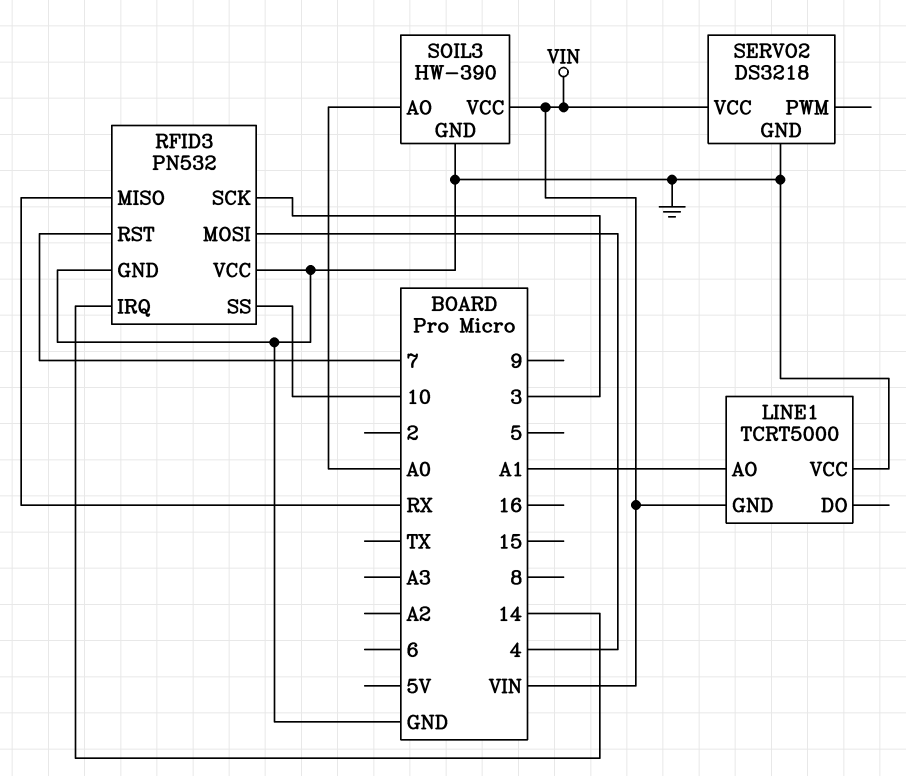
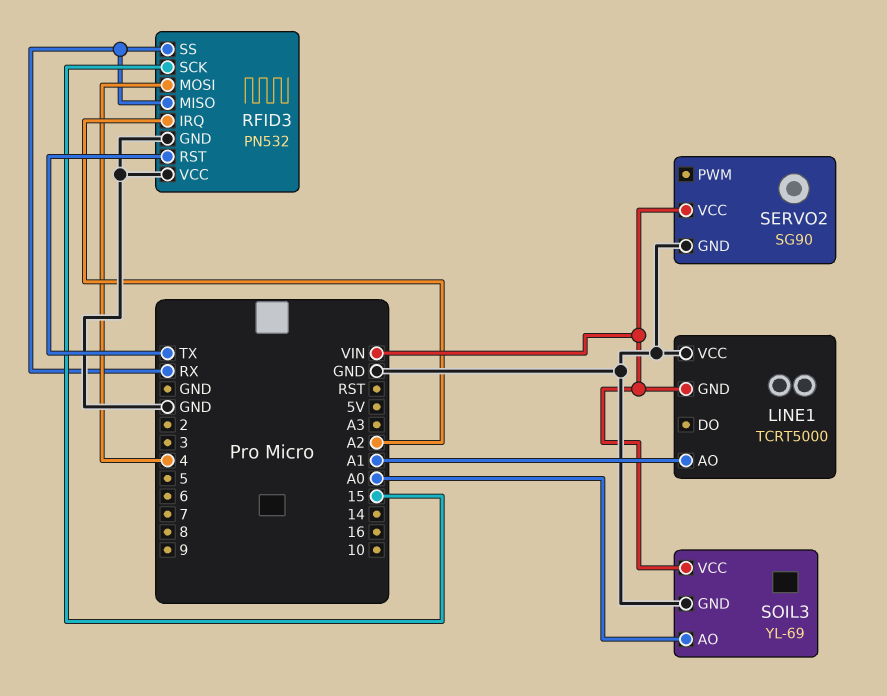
RFID3 pin IRQ: 14 -> A2
RFID3 pin RST: 7 -> TX
RFID3 pin SCK: 3 -> 15
RFID3 pin SS: 10 -> RX
SERVO2: DS3218 -> SG90
SOIL3: HW-390 -> YL-69

